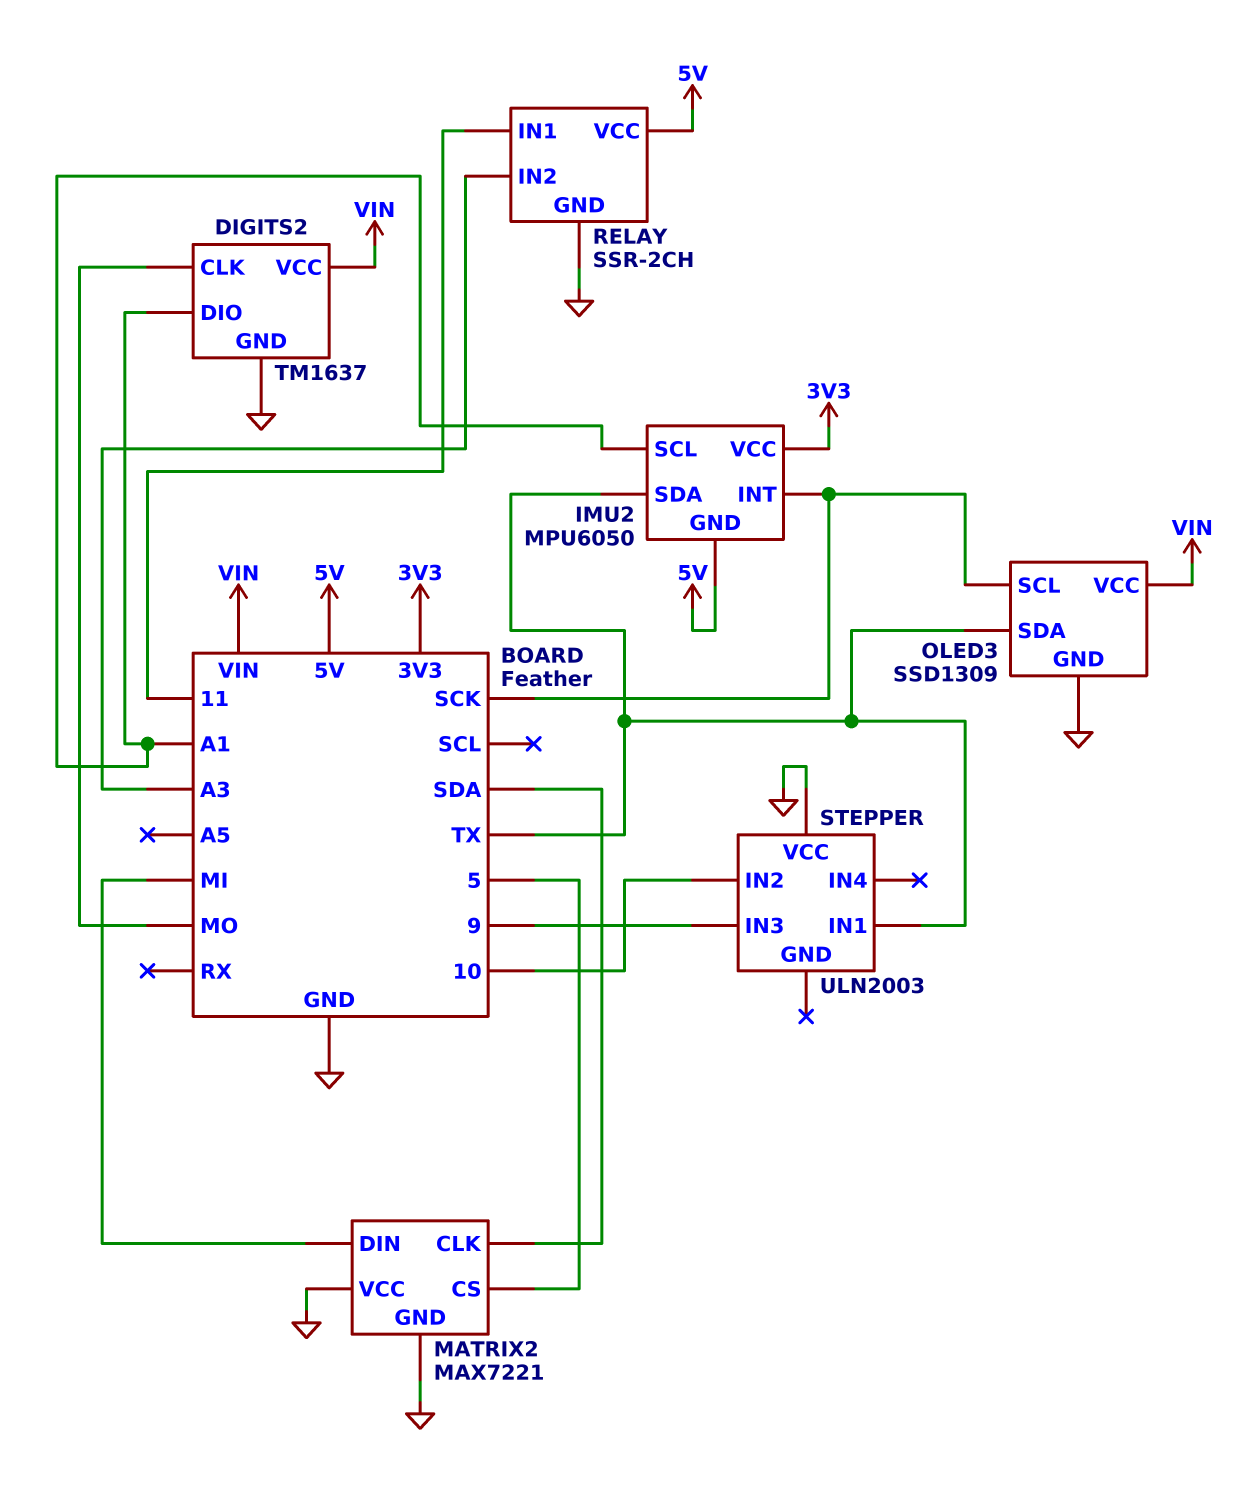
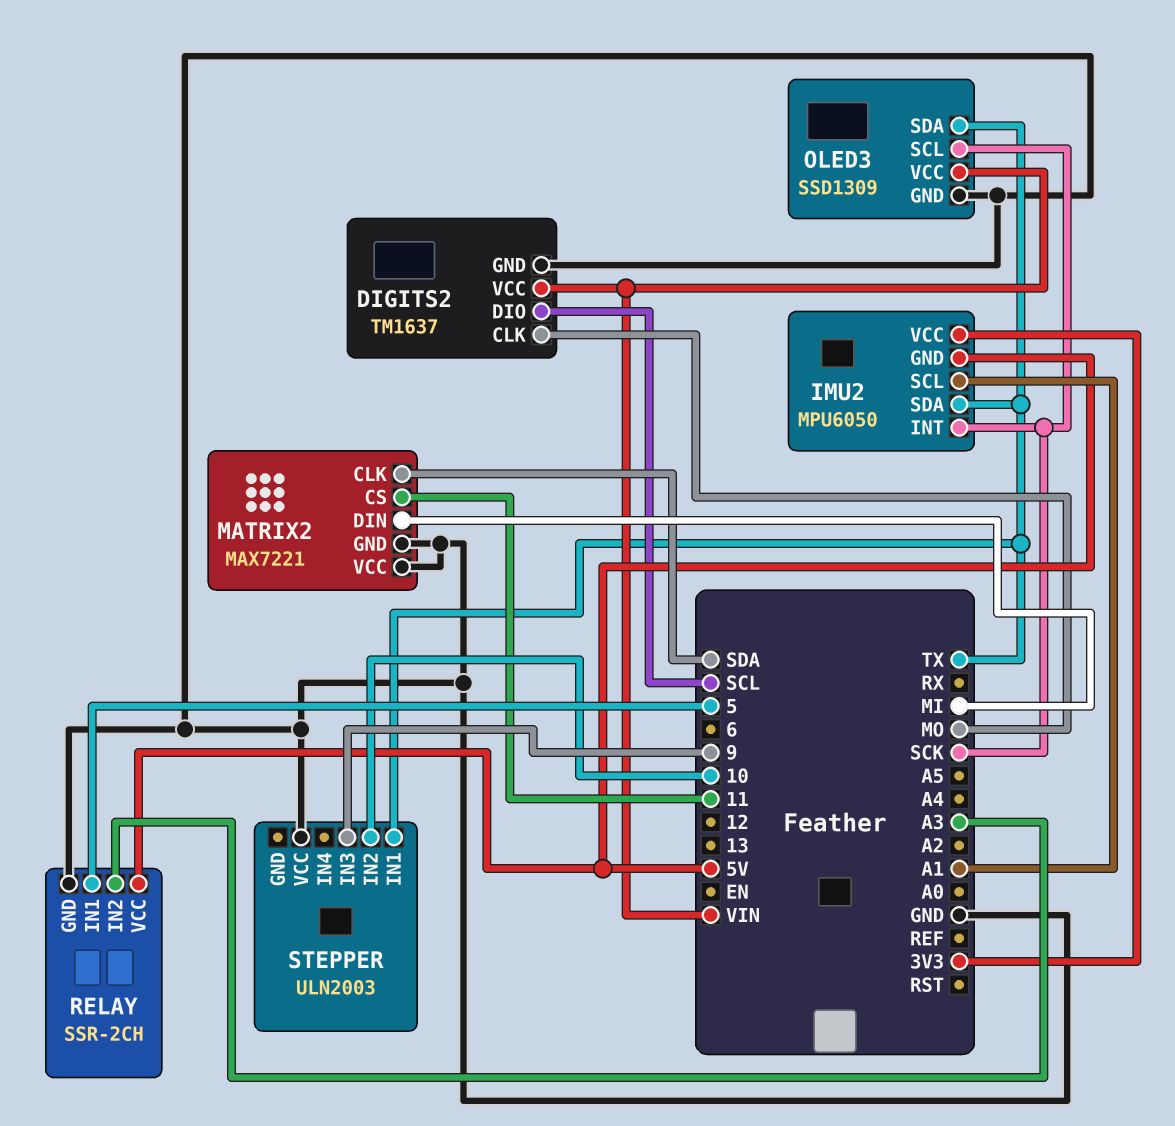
DIGITS2 pin DIO: A1 -> SCL
MATRIX2 pin CS: 5 -> 11
RELAY pin IN1: 11 -> 5

